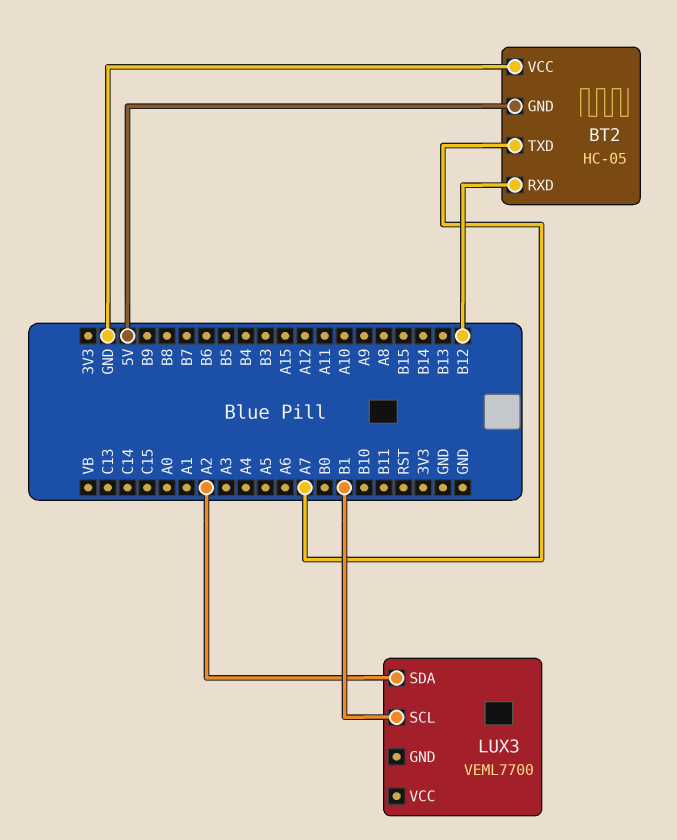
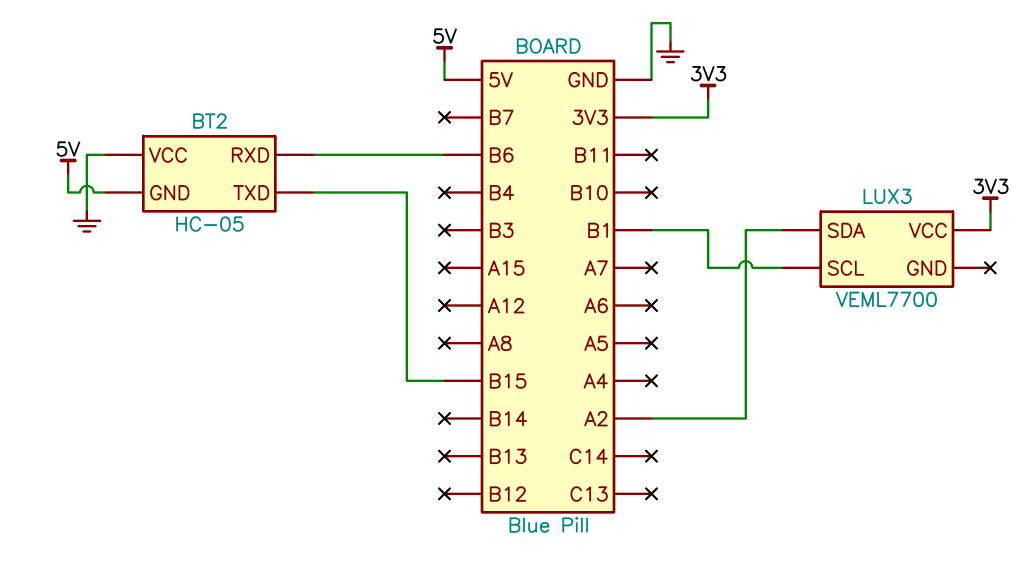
BT2 pin RXD: B12 -> B6
BT2 pin TXD: A7 -> B15
LUX3 pin VCC: none -> 3V3

